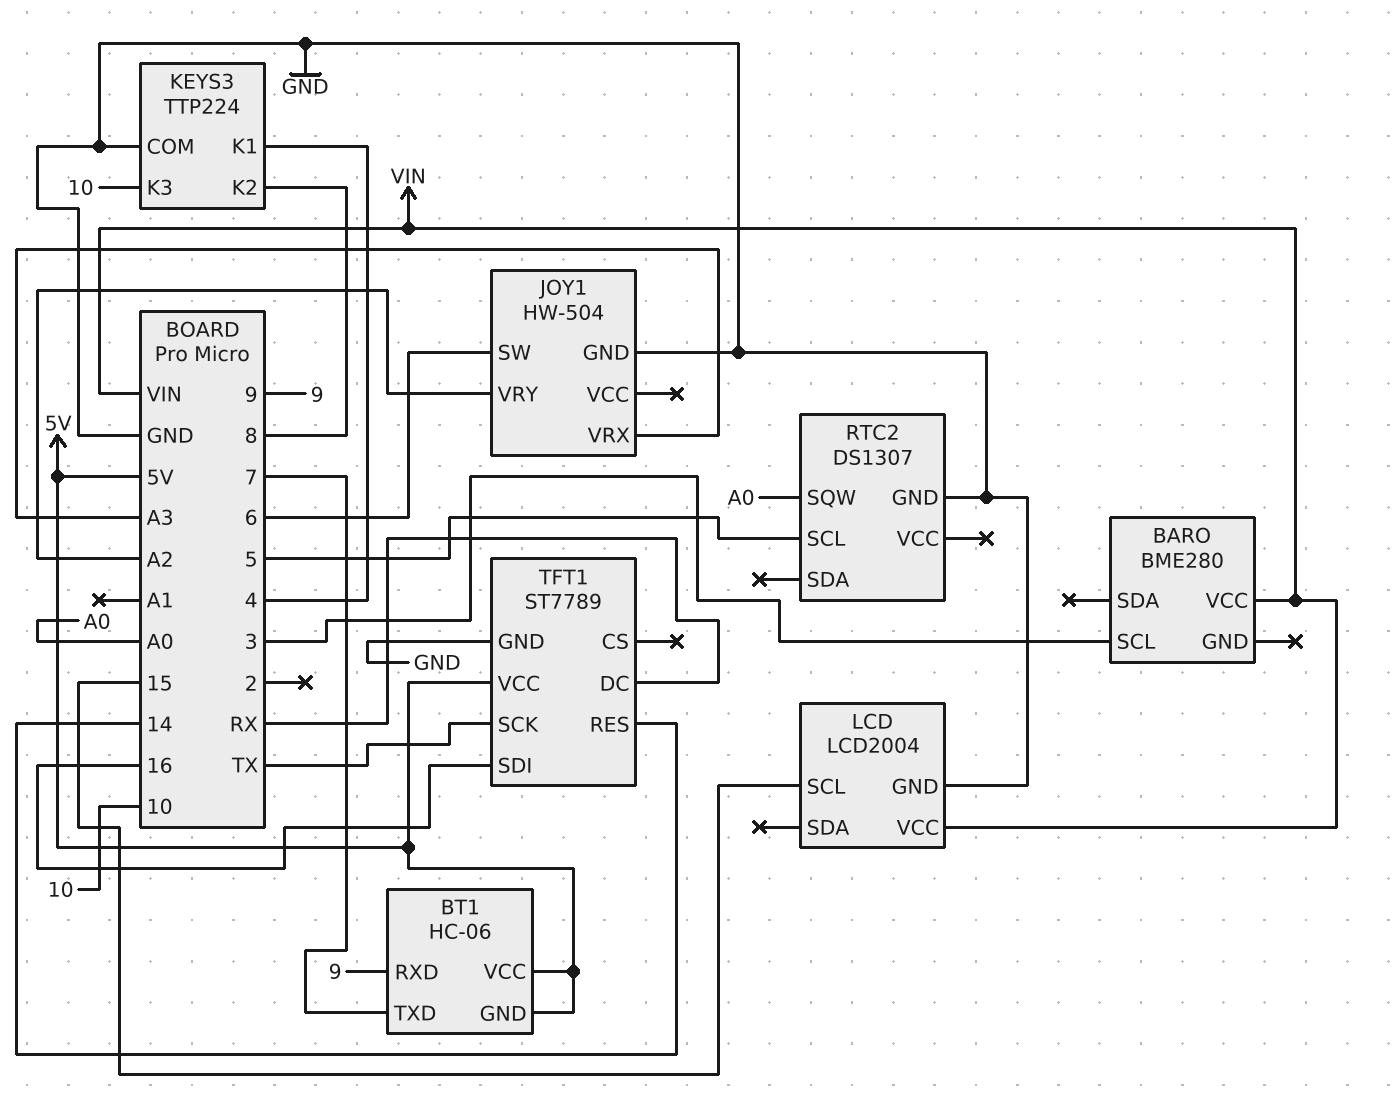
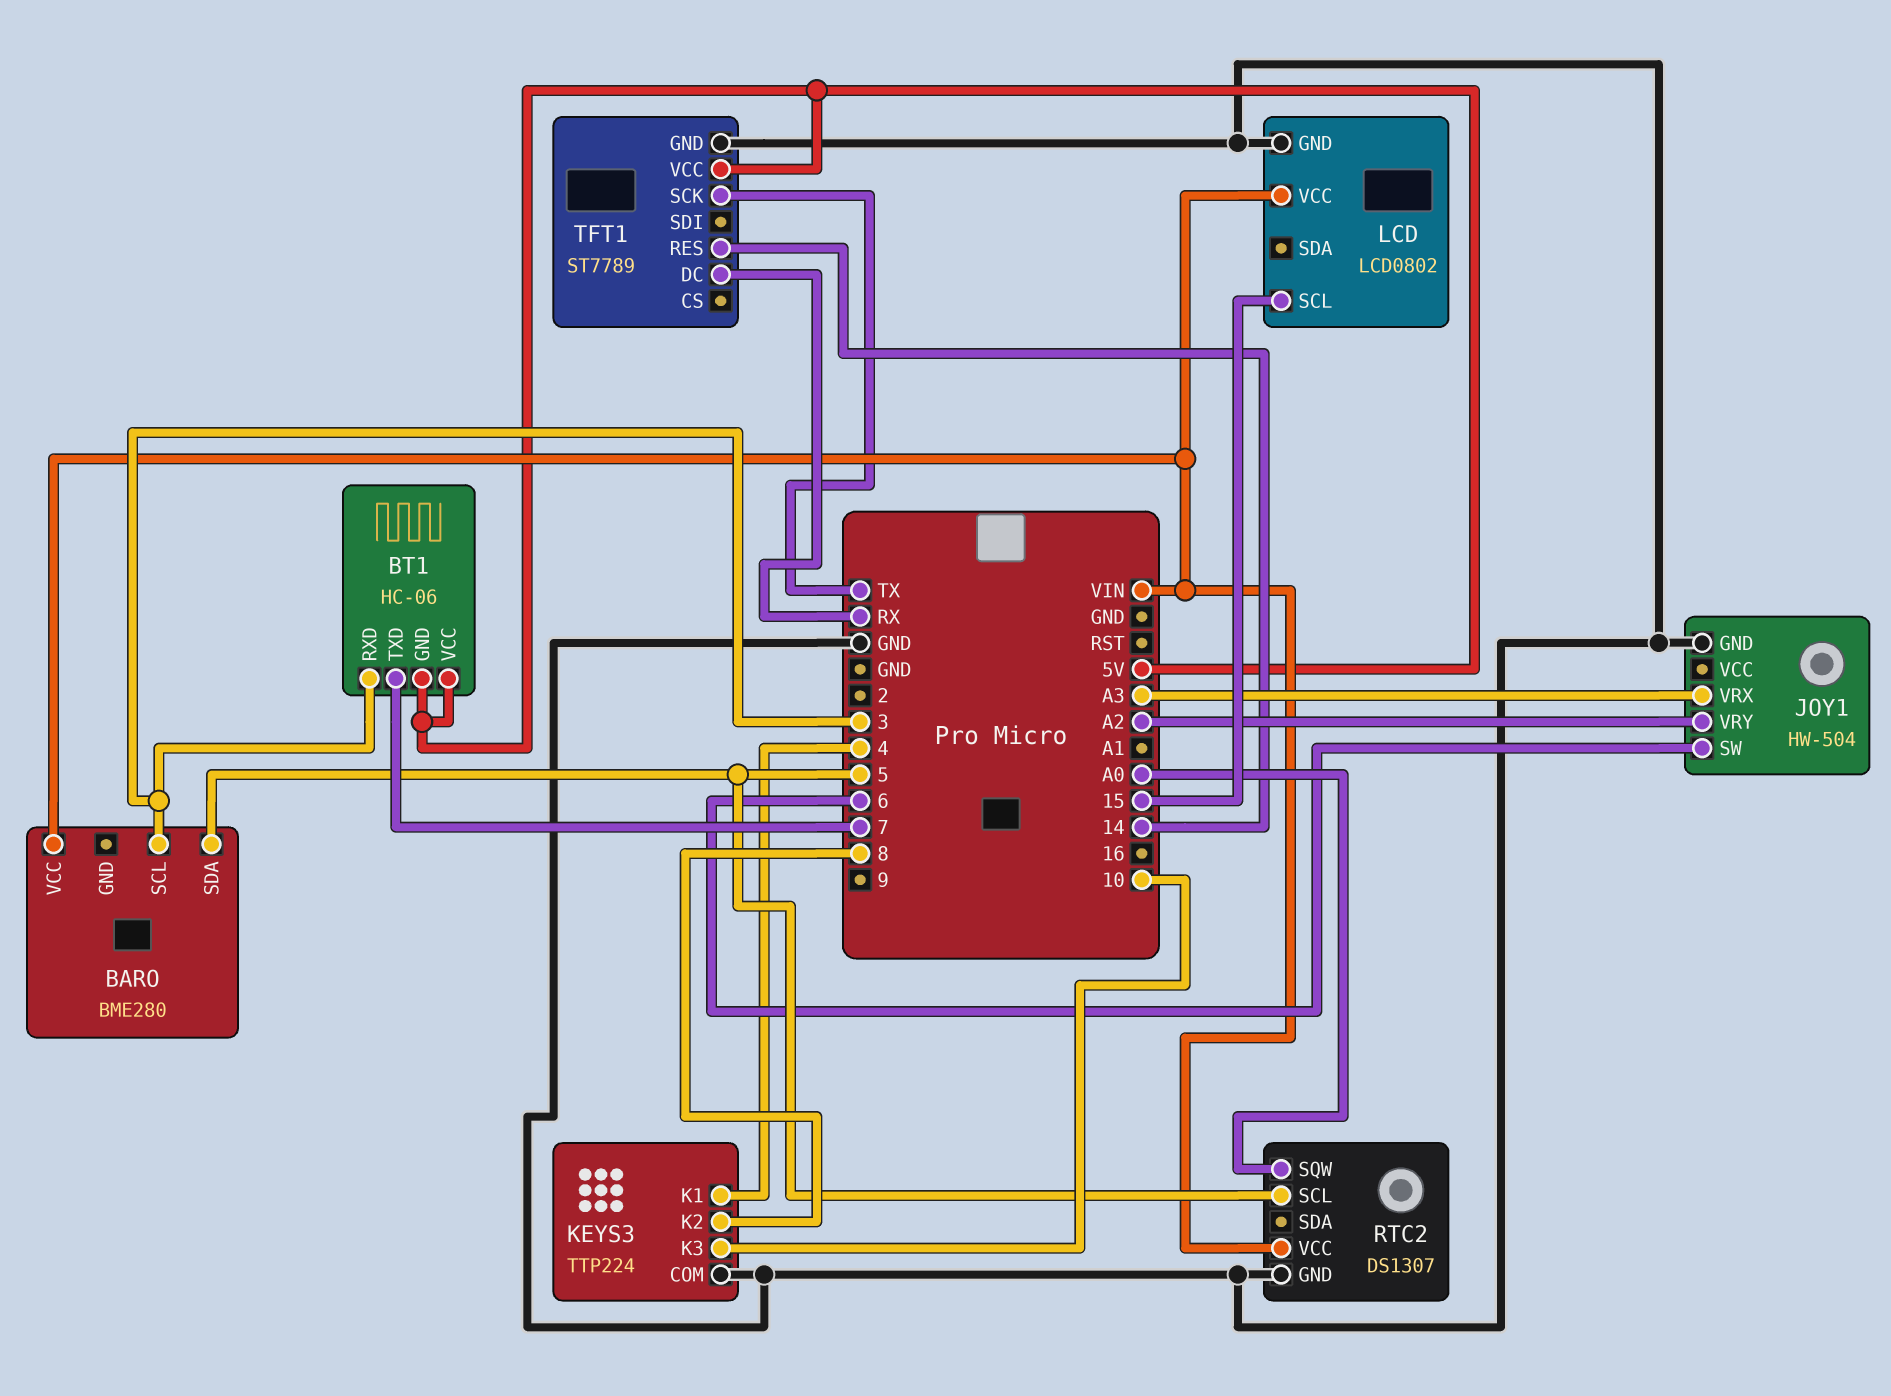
BARO pin SDA: none -> 5
BT1 pin RXD: 9 -> 3
LCD: LCD2004 -> LCD0802
RTC2 pin VCC: none -> VIN
TFT1 pin SDI: 16 -> none

